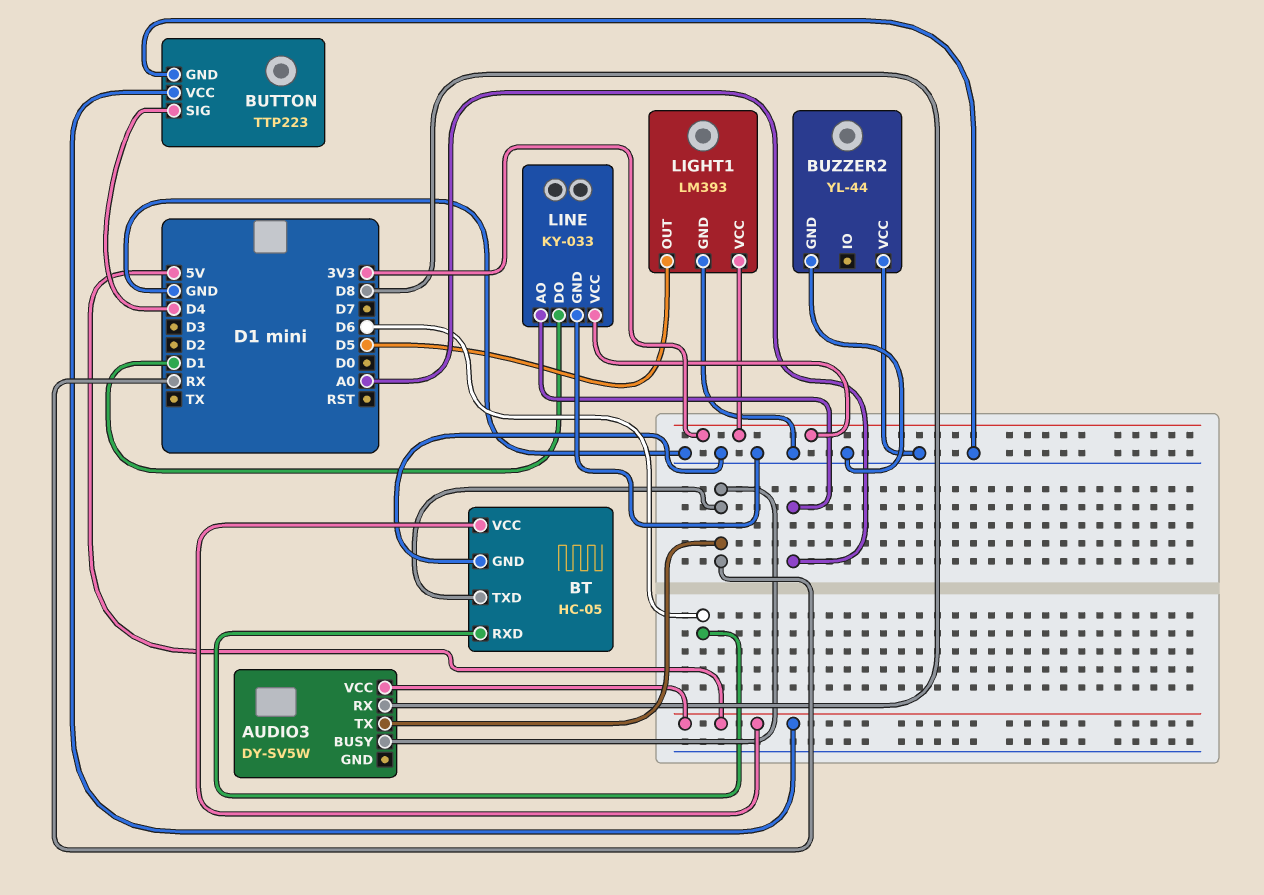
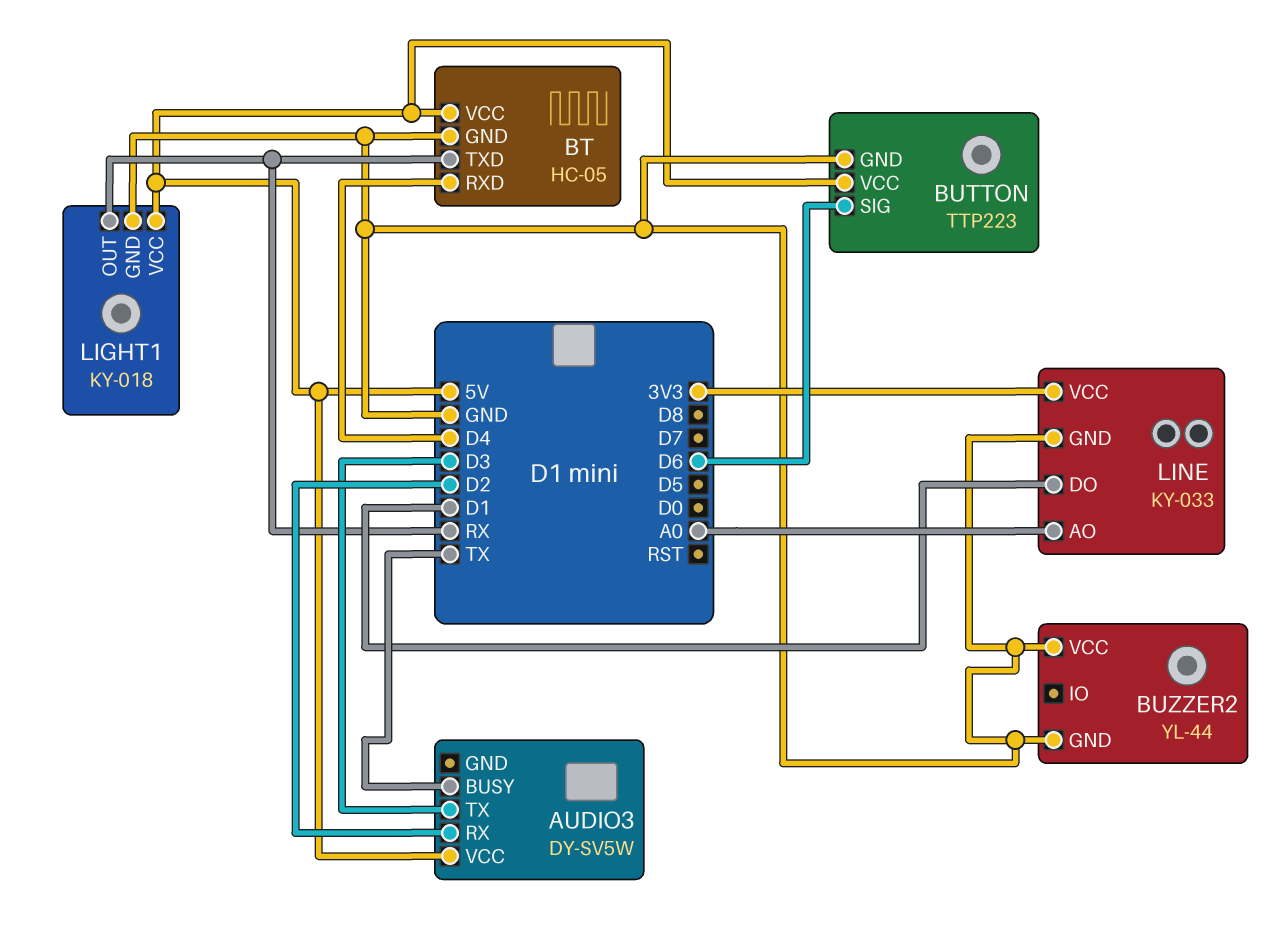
AUDIO3 pin BUSY: RX -> TX
AUDIO3 pin RX: D8 -> D2
AUDIO3 pin TX: RX -> D3
BT pin RXD: D6 -> D4
BUTTON pin SIG: D4 -> D6
LIGHT1: LM393 -> KY-018
LIGHT1 pin OUT: D5 -> RX
LIGHT1 pin VCC: 3V3 -> 5V

